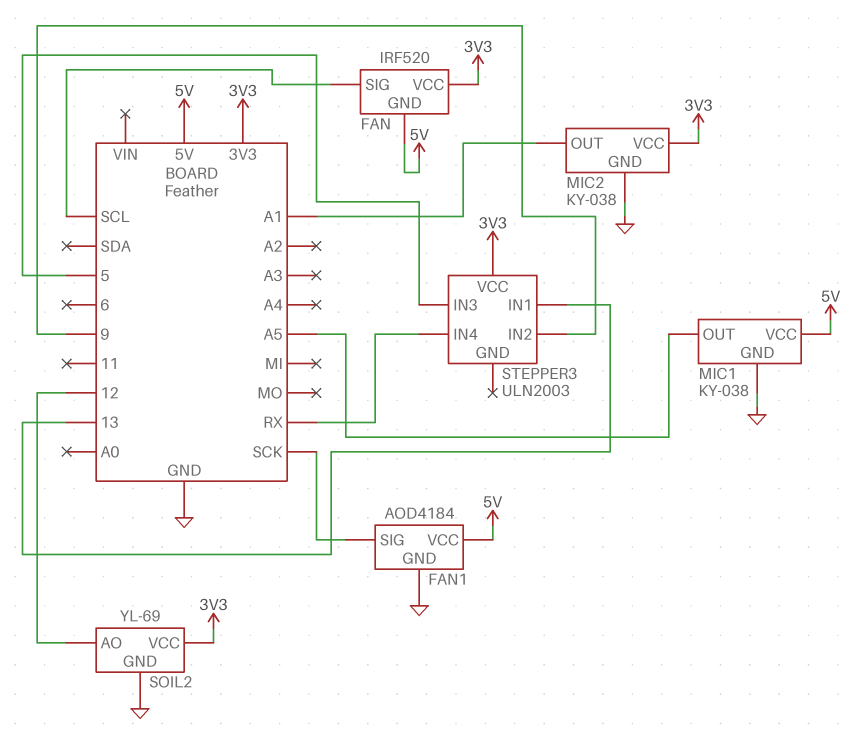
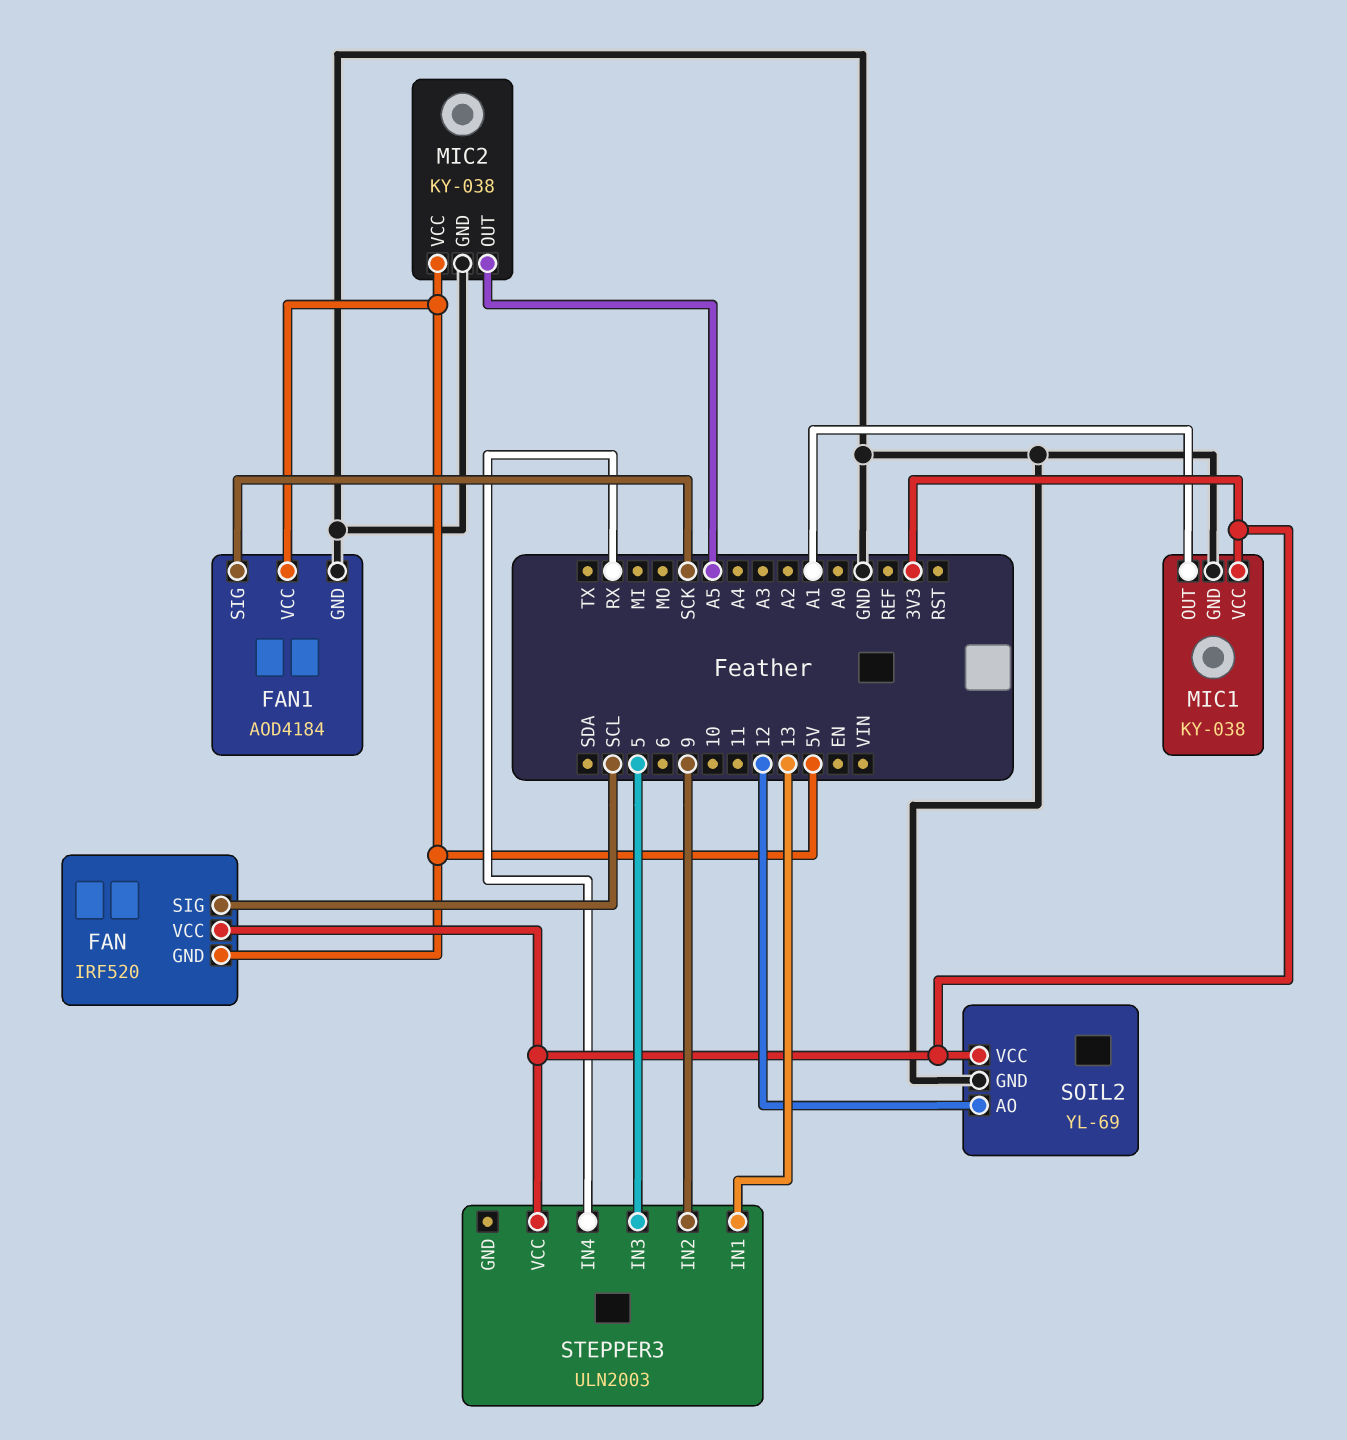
MIC1 pin OUT: A5 -> A1
MIC1 pin VCC: 5V -> 3V3
MIC2 pin OUT: A1 -> A5
MIC2 pin VCC: 3V3 -> 5V

